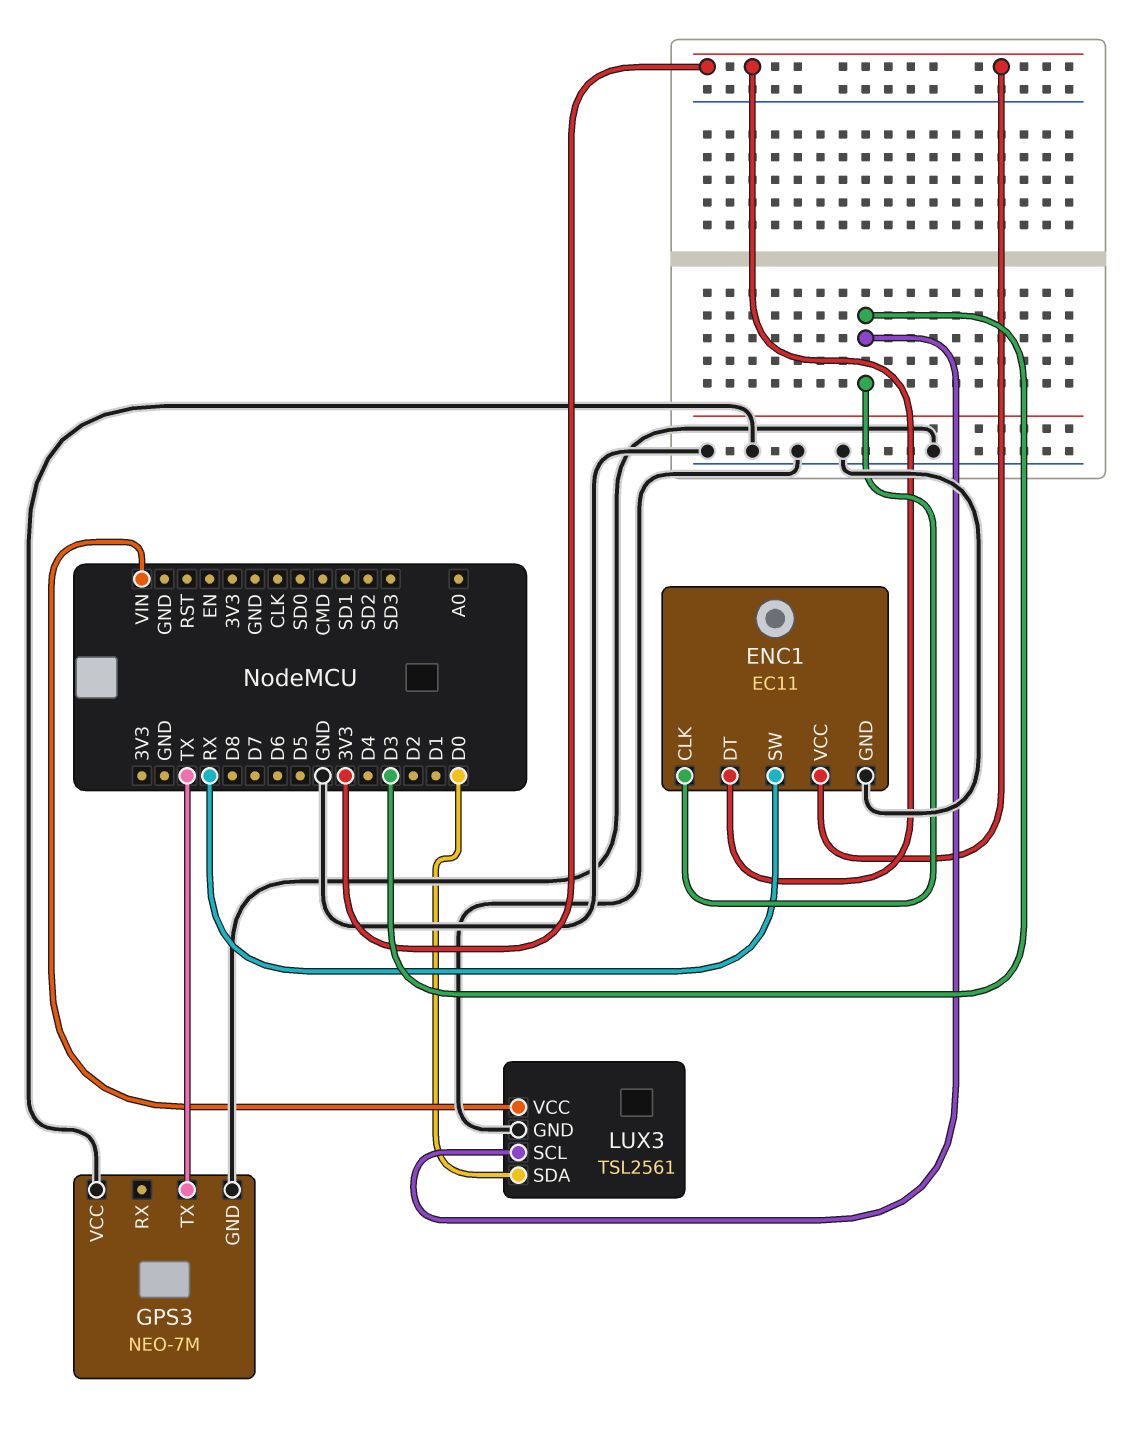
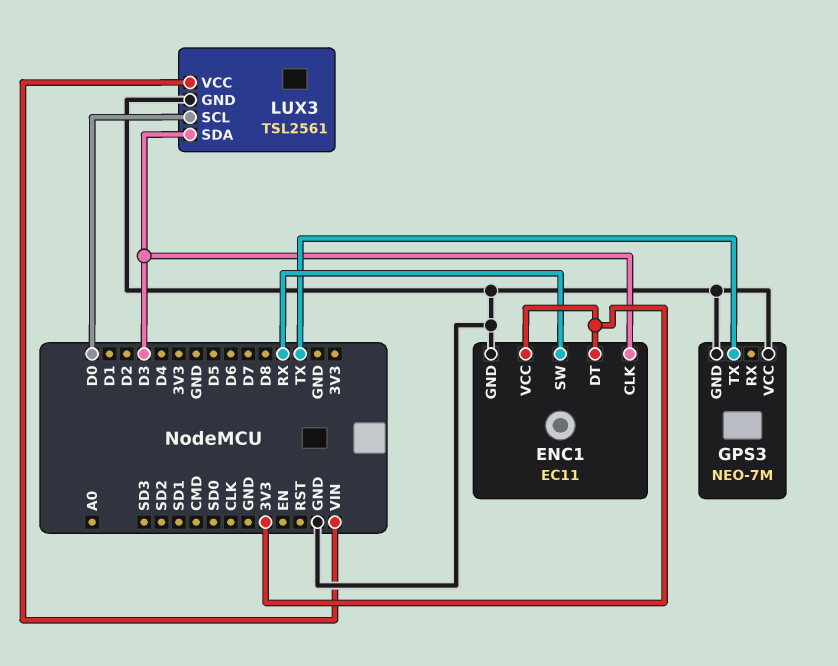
LUX3 pin SCL: D3 -> D0
LUX3 pin SDA: D0 -> D3

